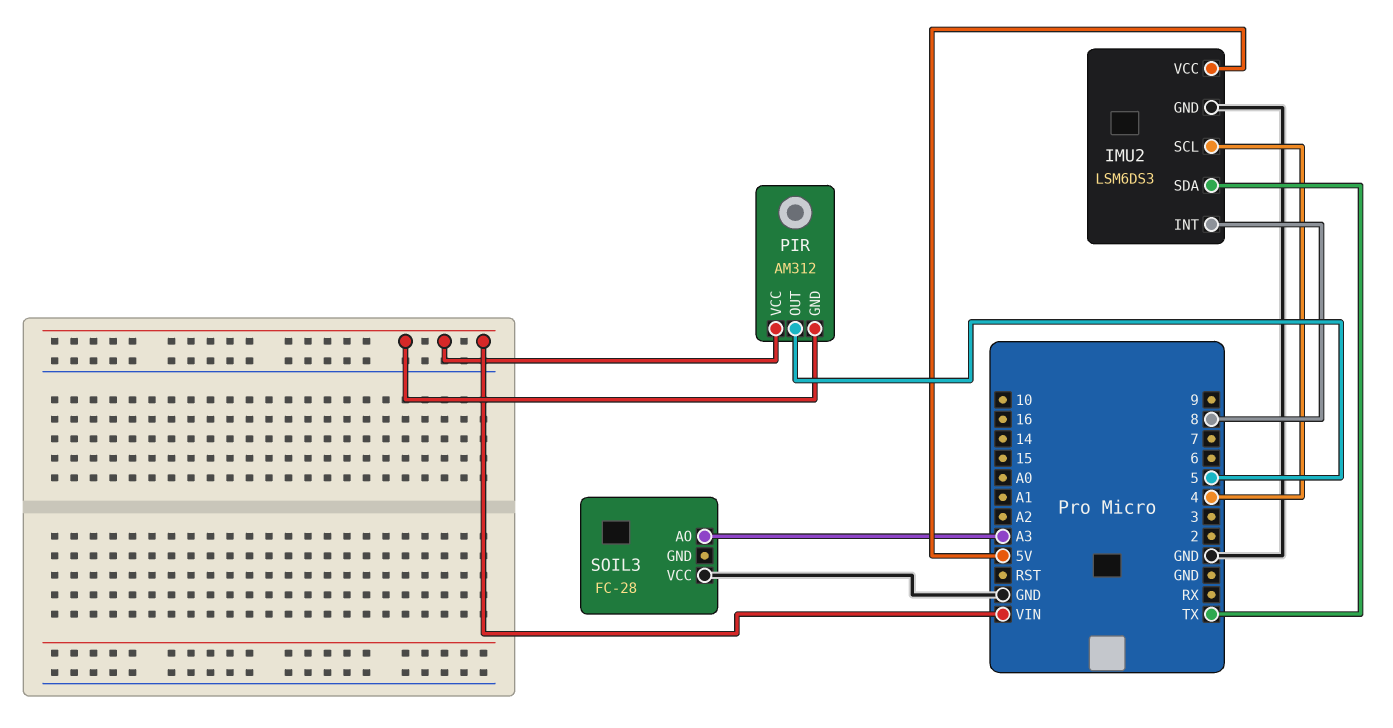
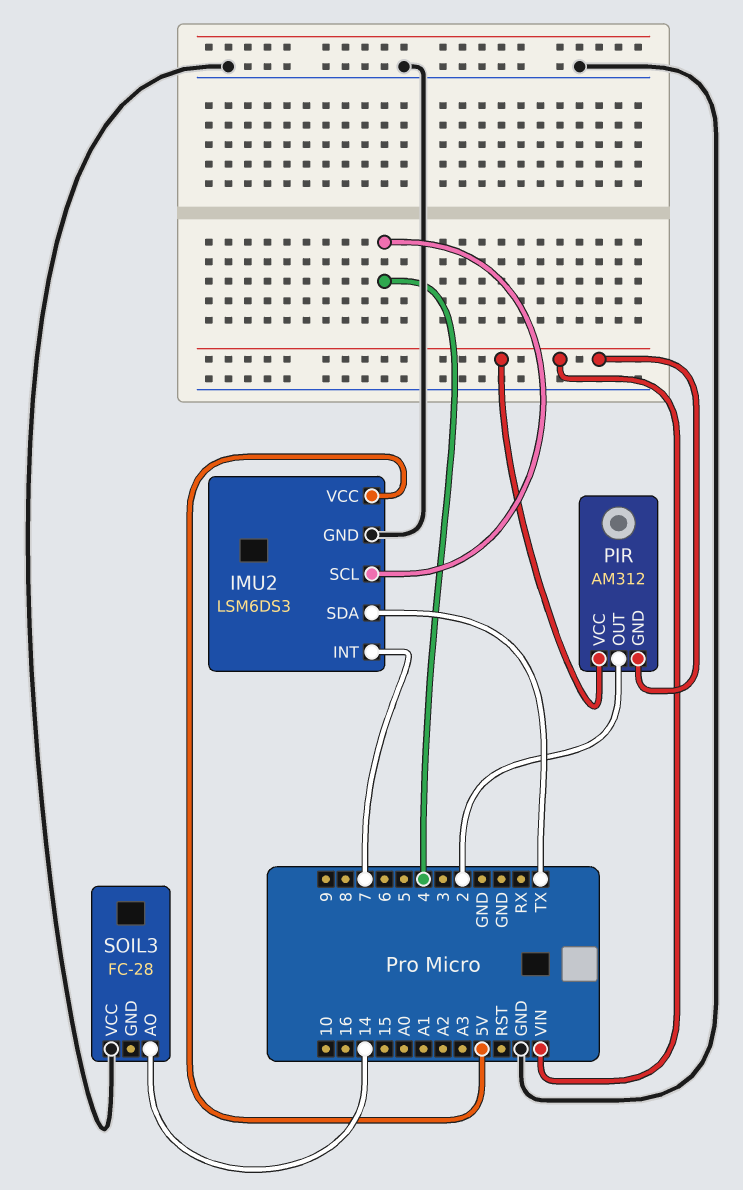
IMU2 pin INT: 8 -> 7
PIR pin OUT: 5 -> 2
SOIL3 pin AO: A3 -> 14

